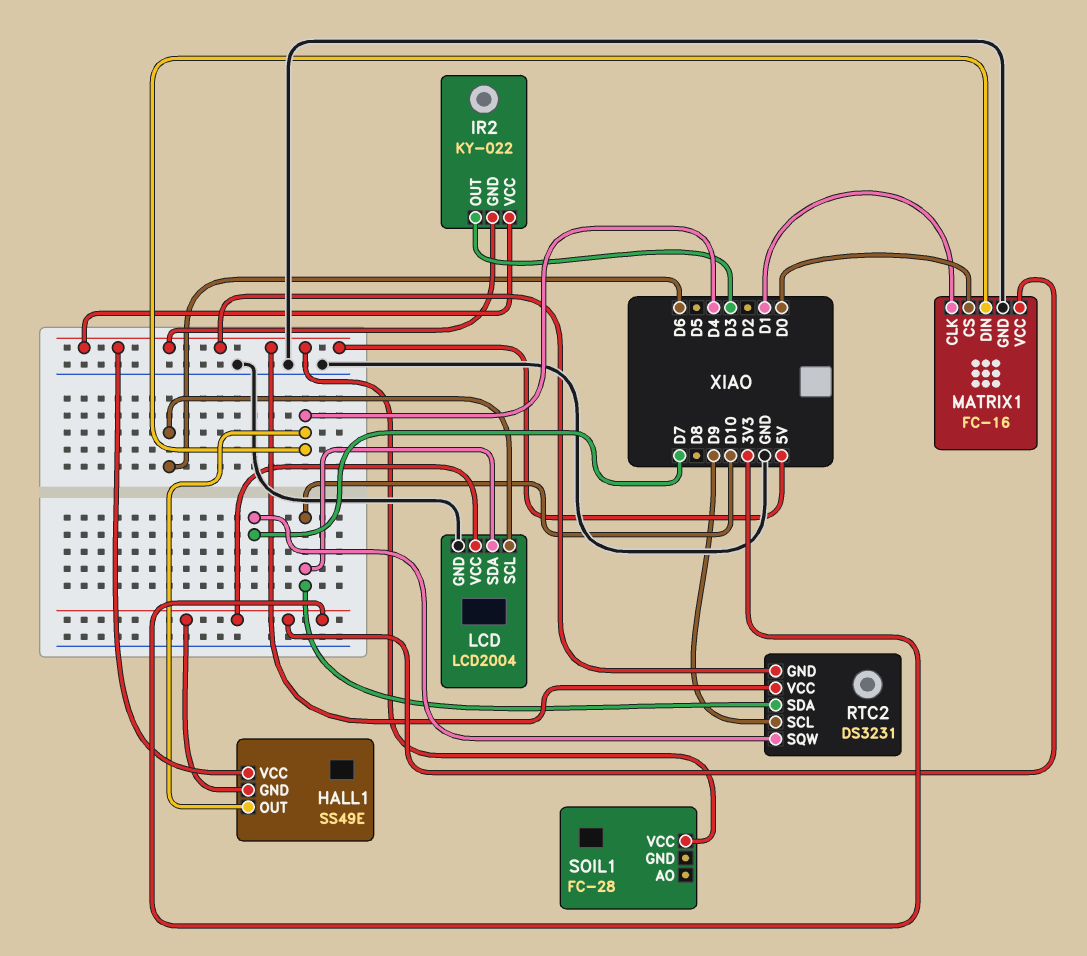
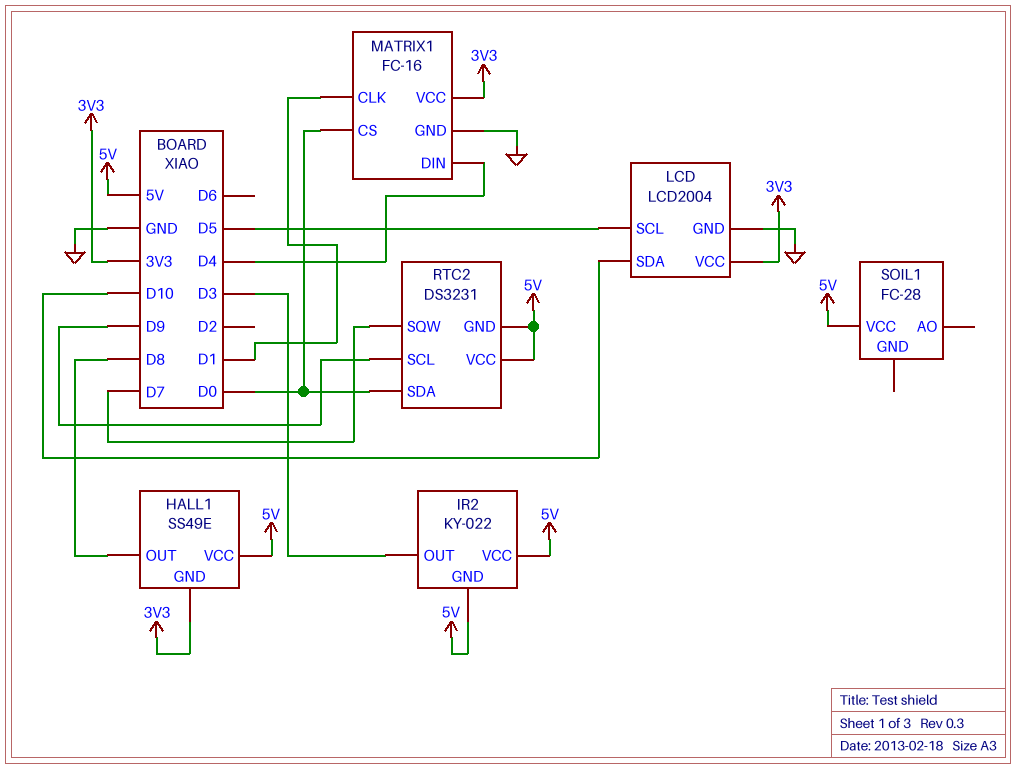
HALL1 pin OUT: D4 -> D8
LCD pin SCL: D6 -> D5
RTC2 pin SDA: D10 -> D0

